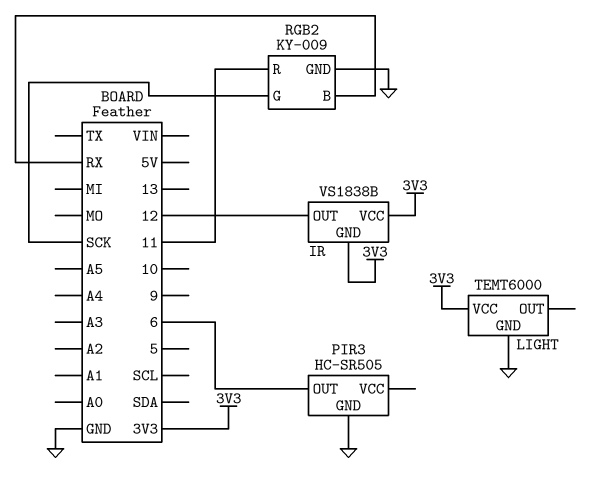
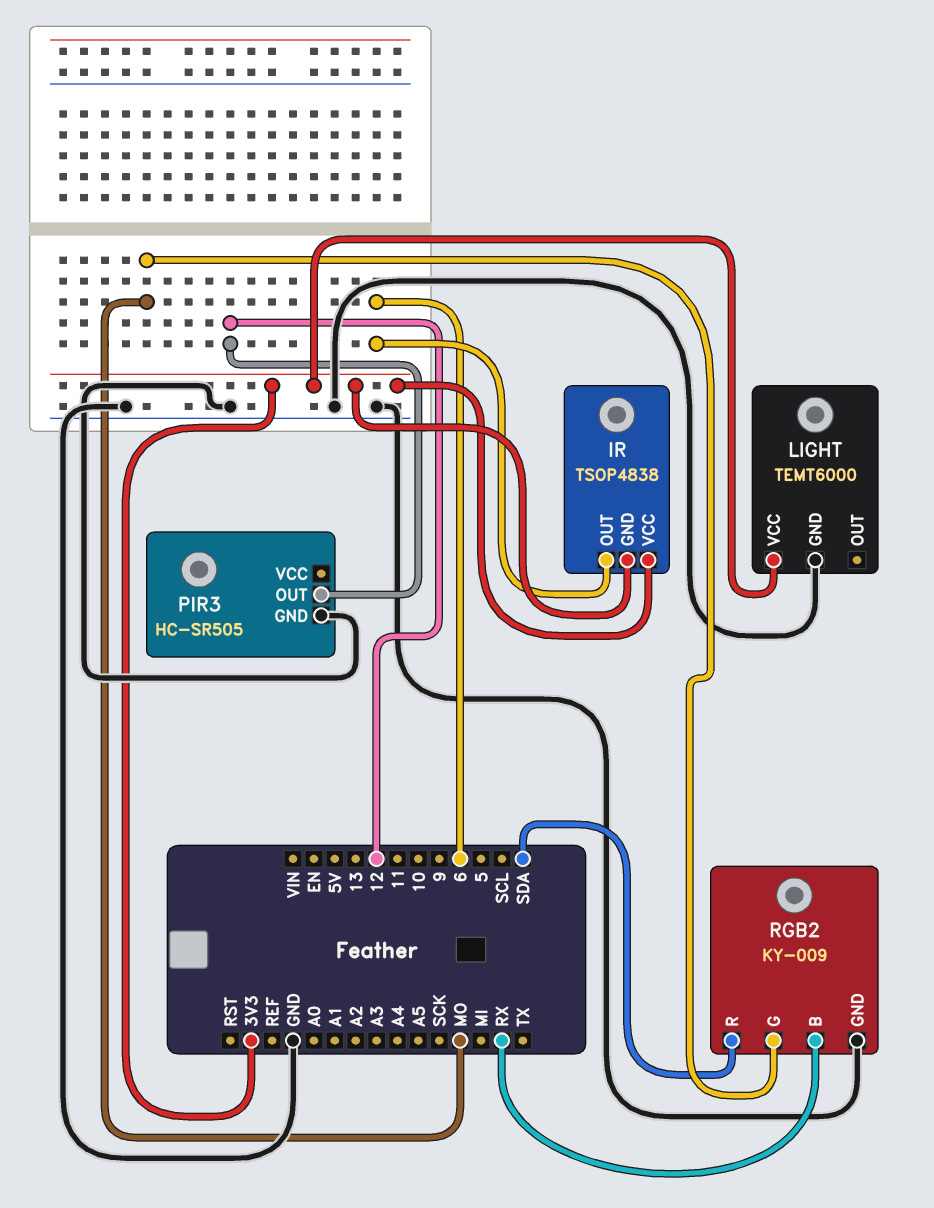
IR: VS1838B -> TSOP4838
IR pin OUT: 12 -> 6
PIR3 pin OUT: 6 -> 12
RGB2 pin G: SCK -> MO
RGB2 pin R: 11 -> SDA

